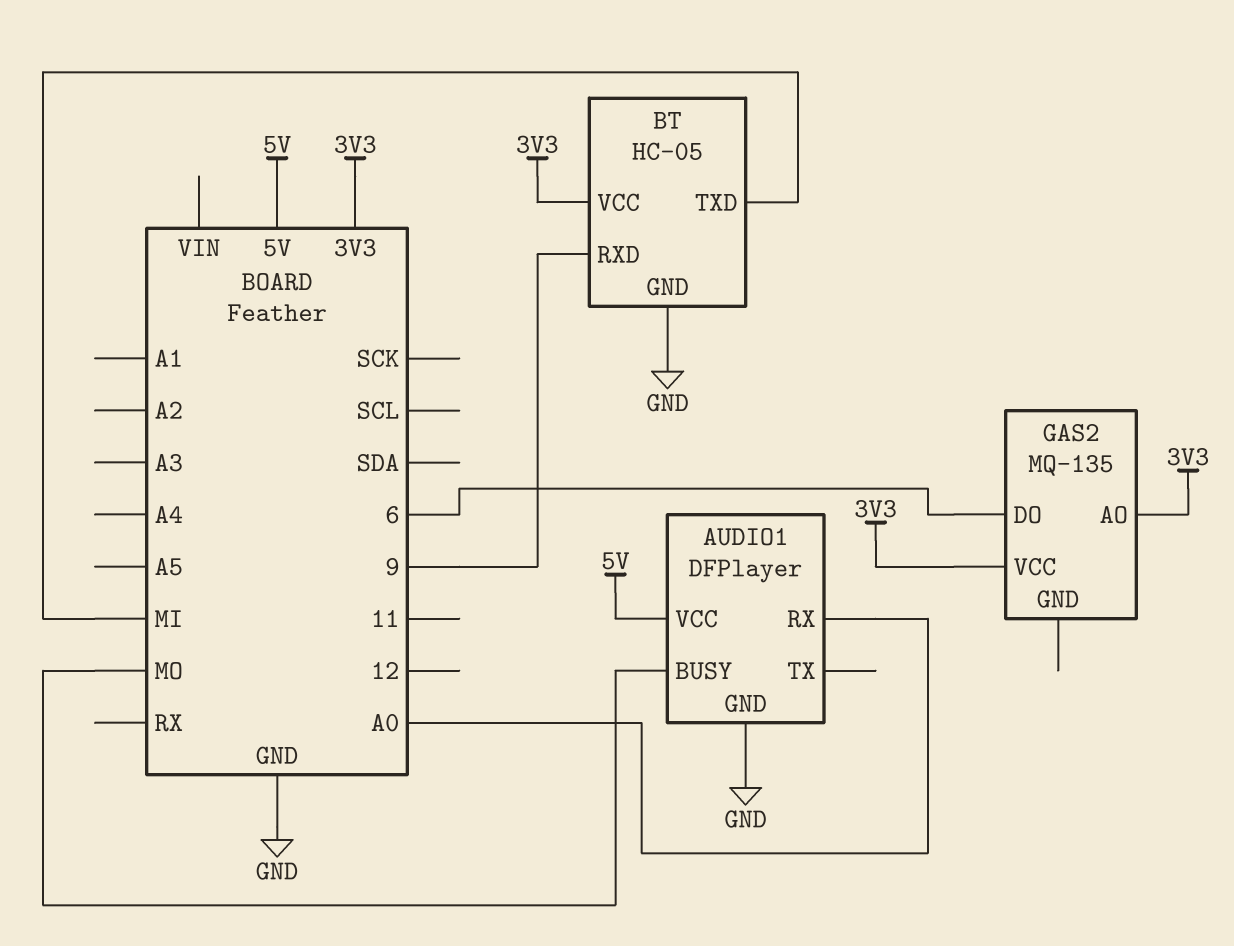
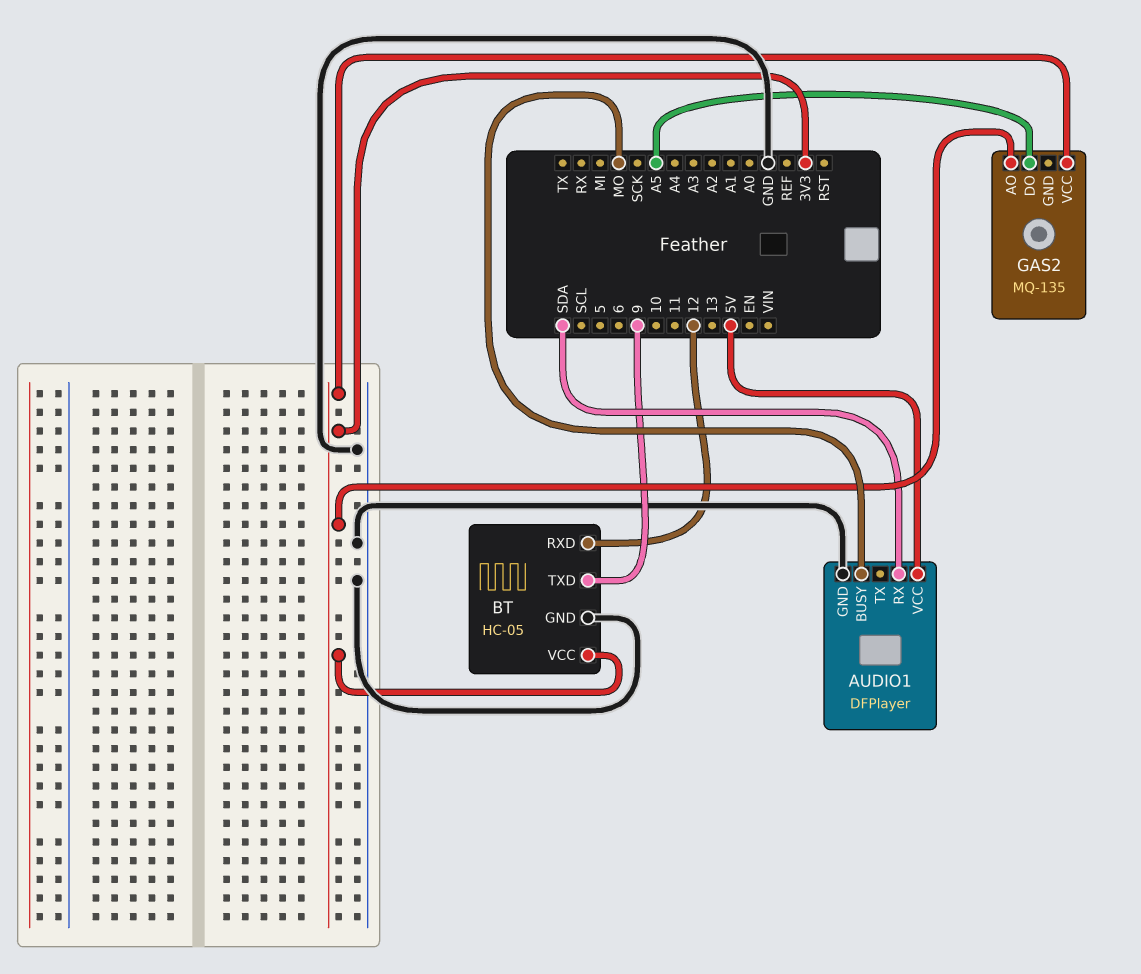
AUDIO1 pin RX: A0 -> SDA
BT pin RXD: 9 -> 12
BT pin TXD: MI -> 9
GAS2 pin DO: 6 -> A5

